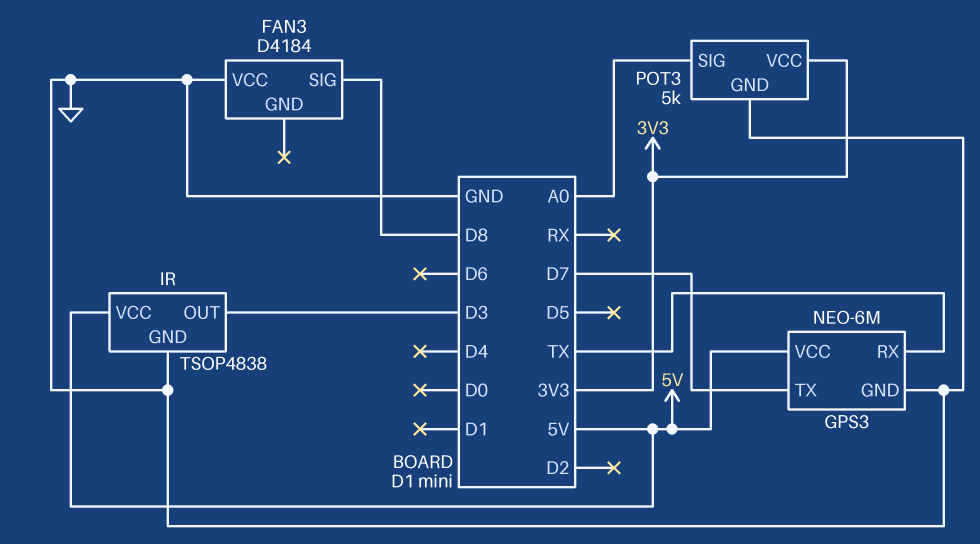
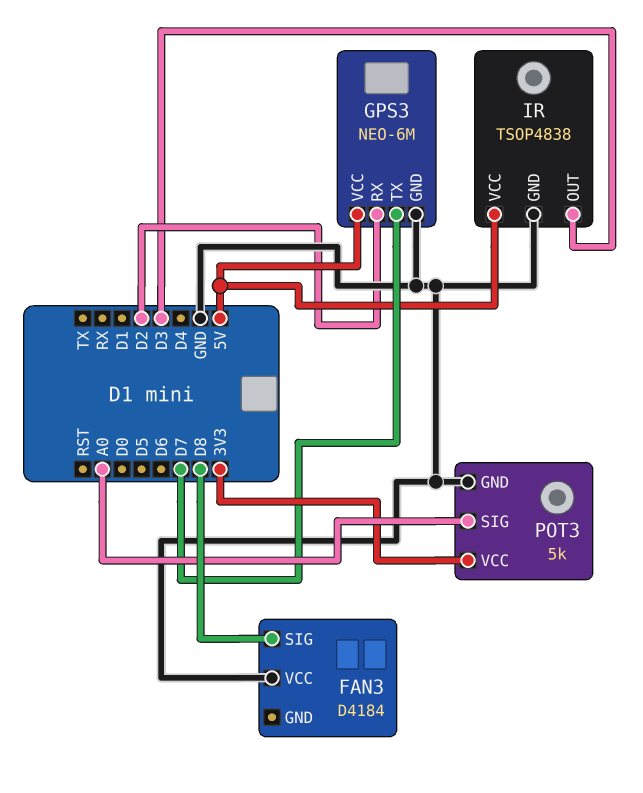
GPS3 pin RX: TX -> D2

